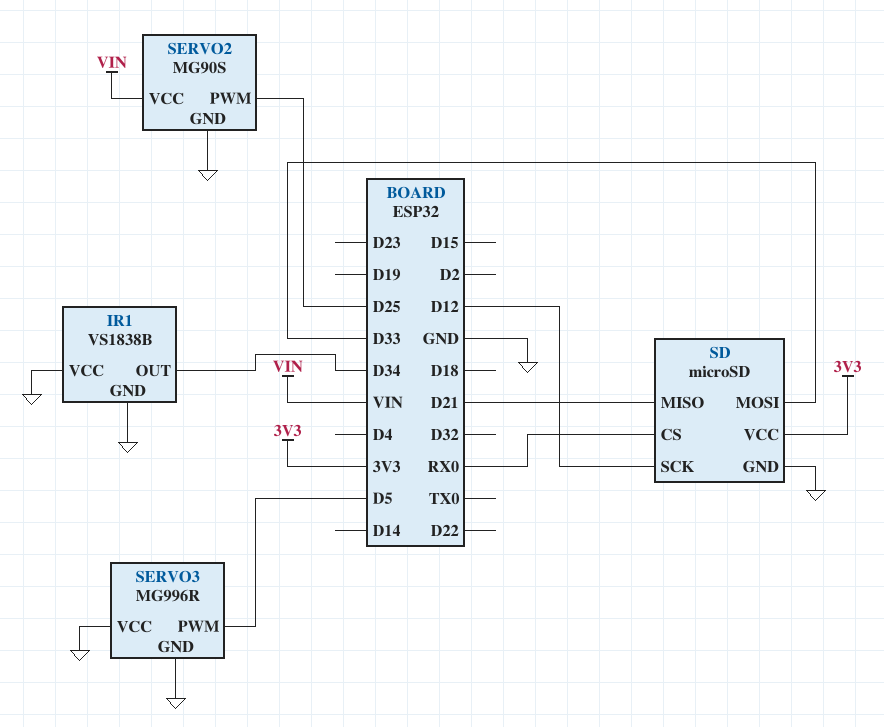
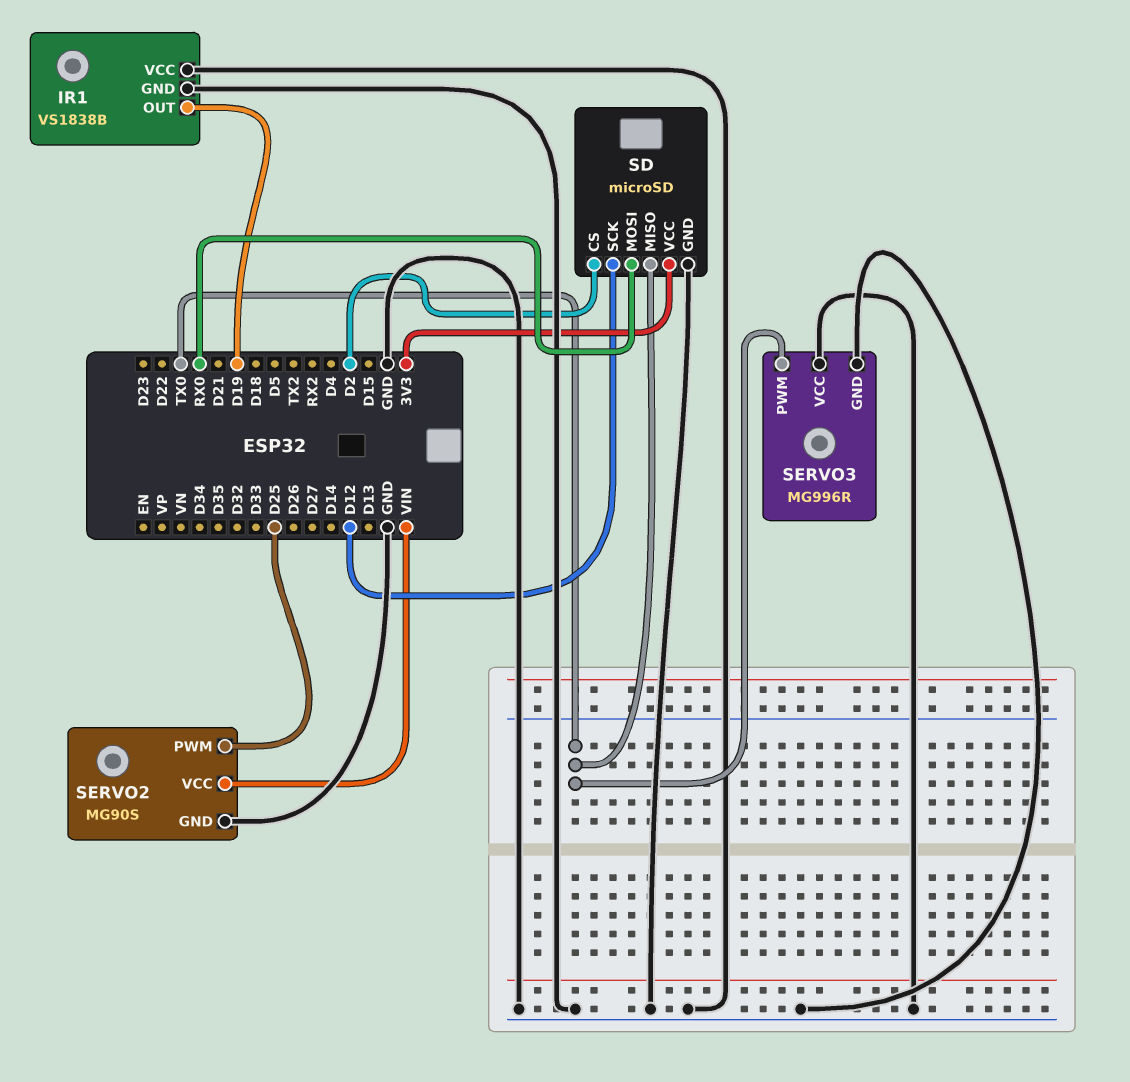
IR1 pin OUT: D34 -> D19
SD pin CS: RX0 -> D2
SD pin MISO: D21 -> TX0
SD pin MOSI: D33 -> RX0
SERVO3 pin PWM: D5 -> TX0

